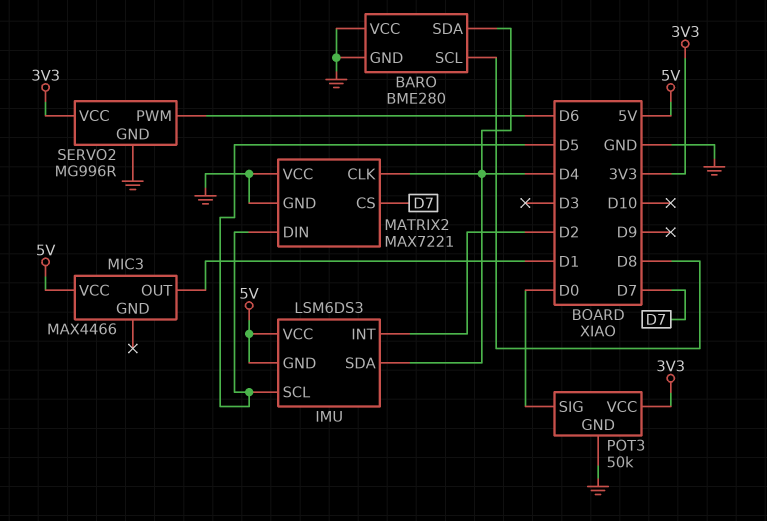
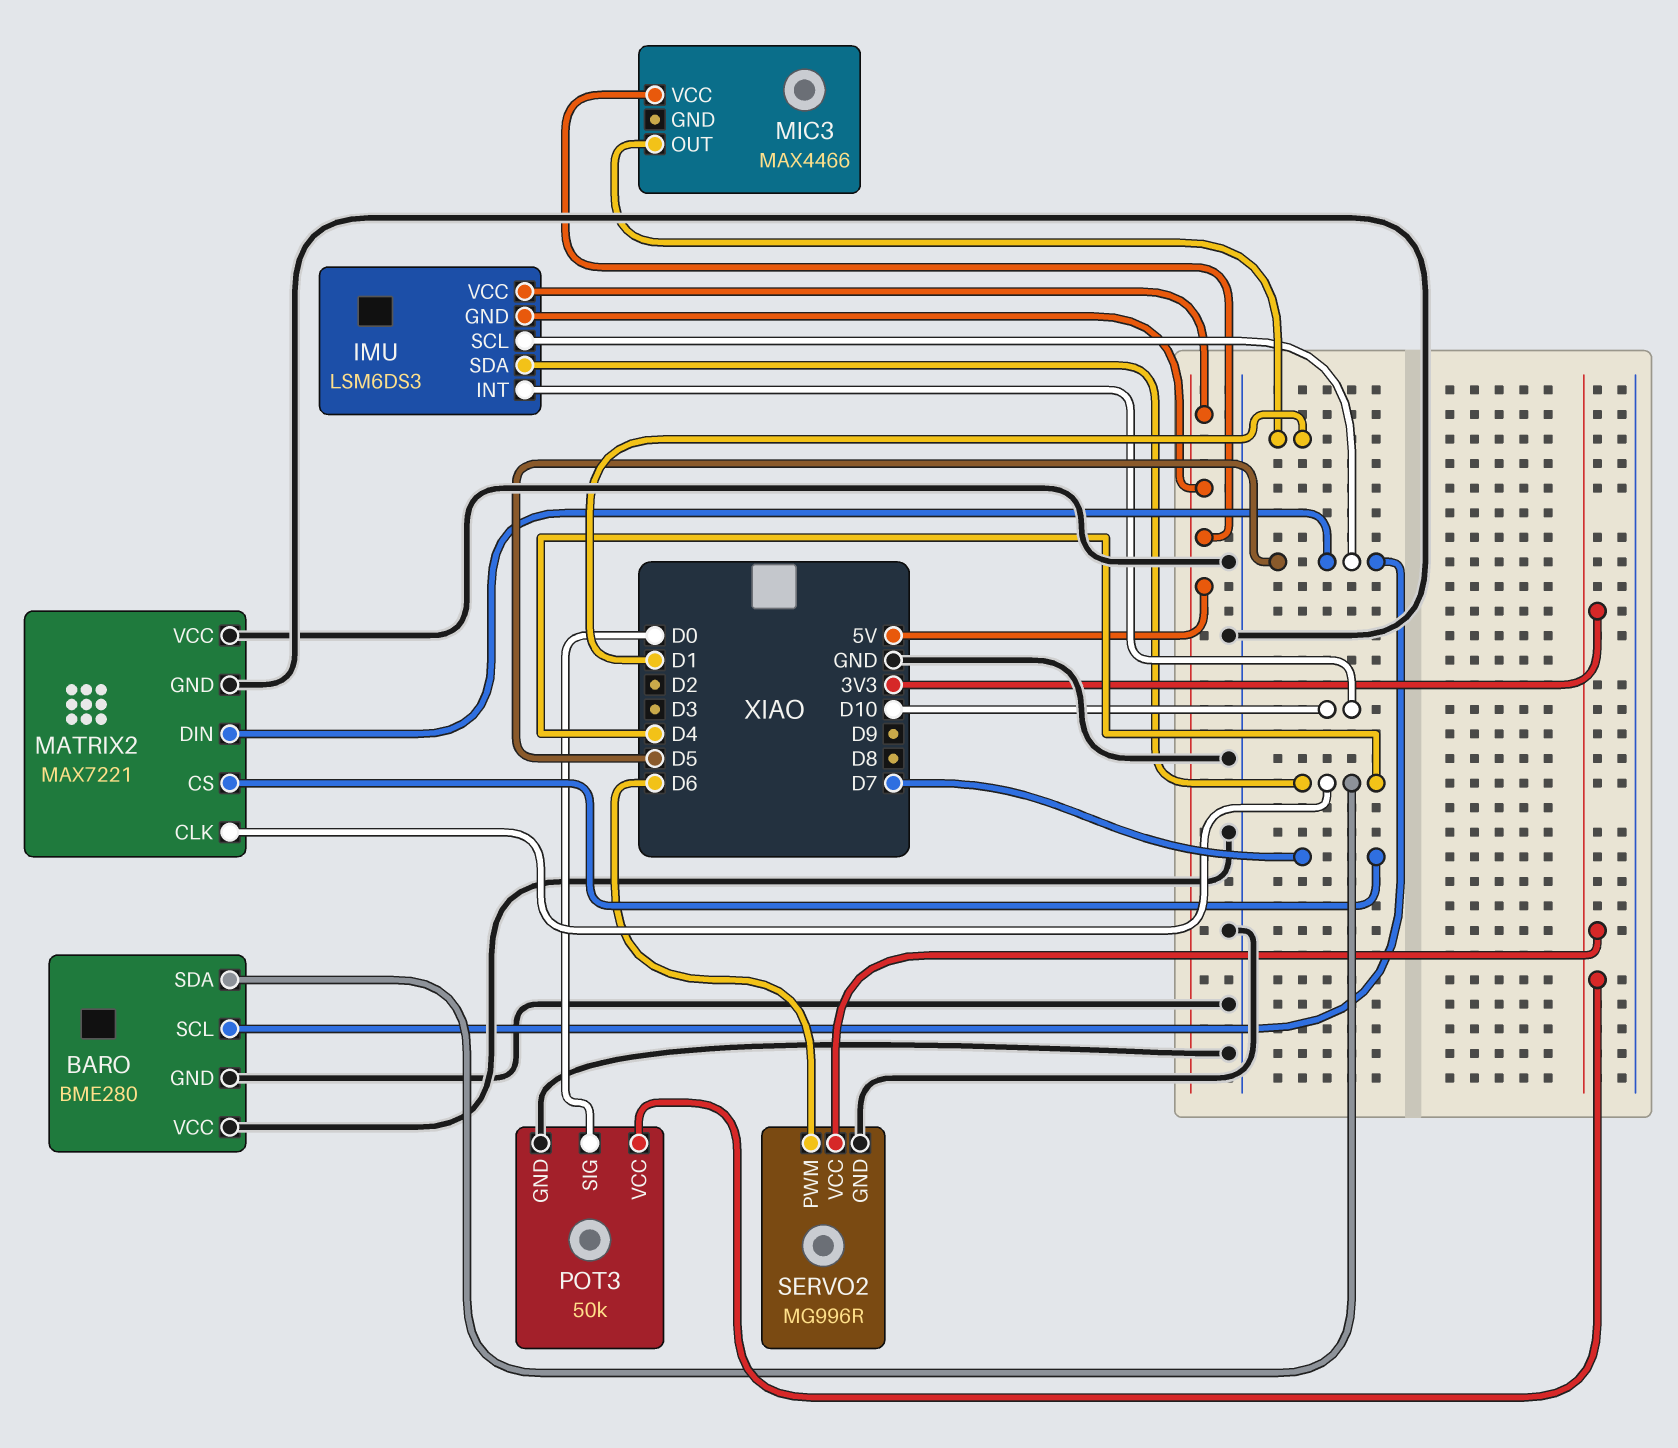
BARO pin SCL: D8 -> D5
IMU pin INT: D2 -> D10

